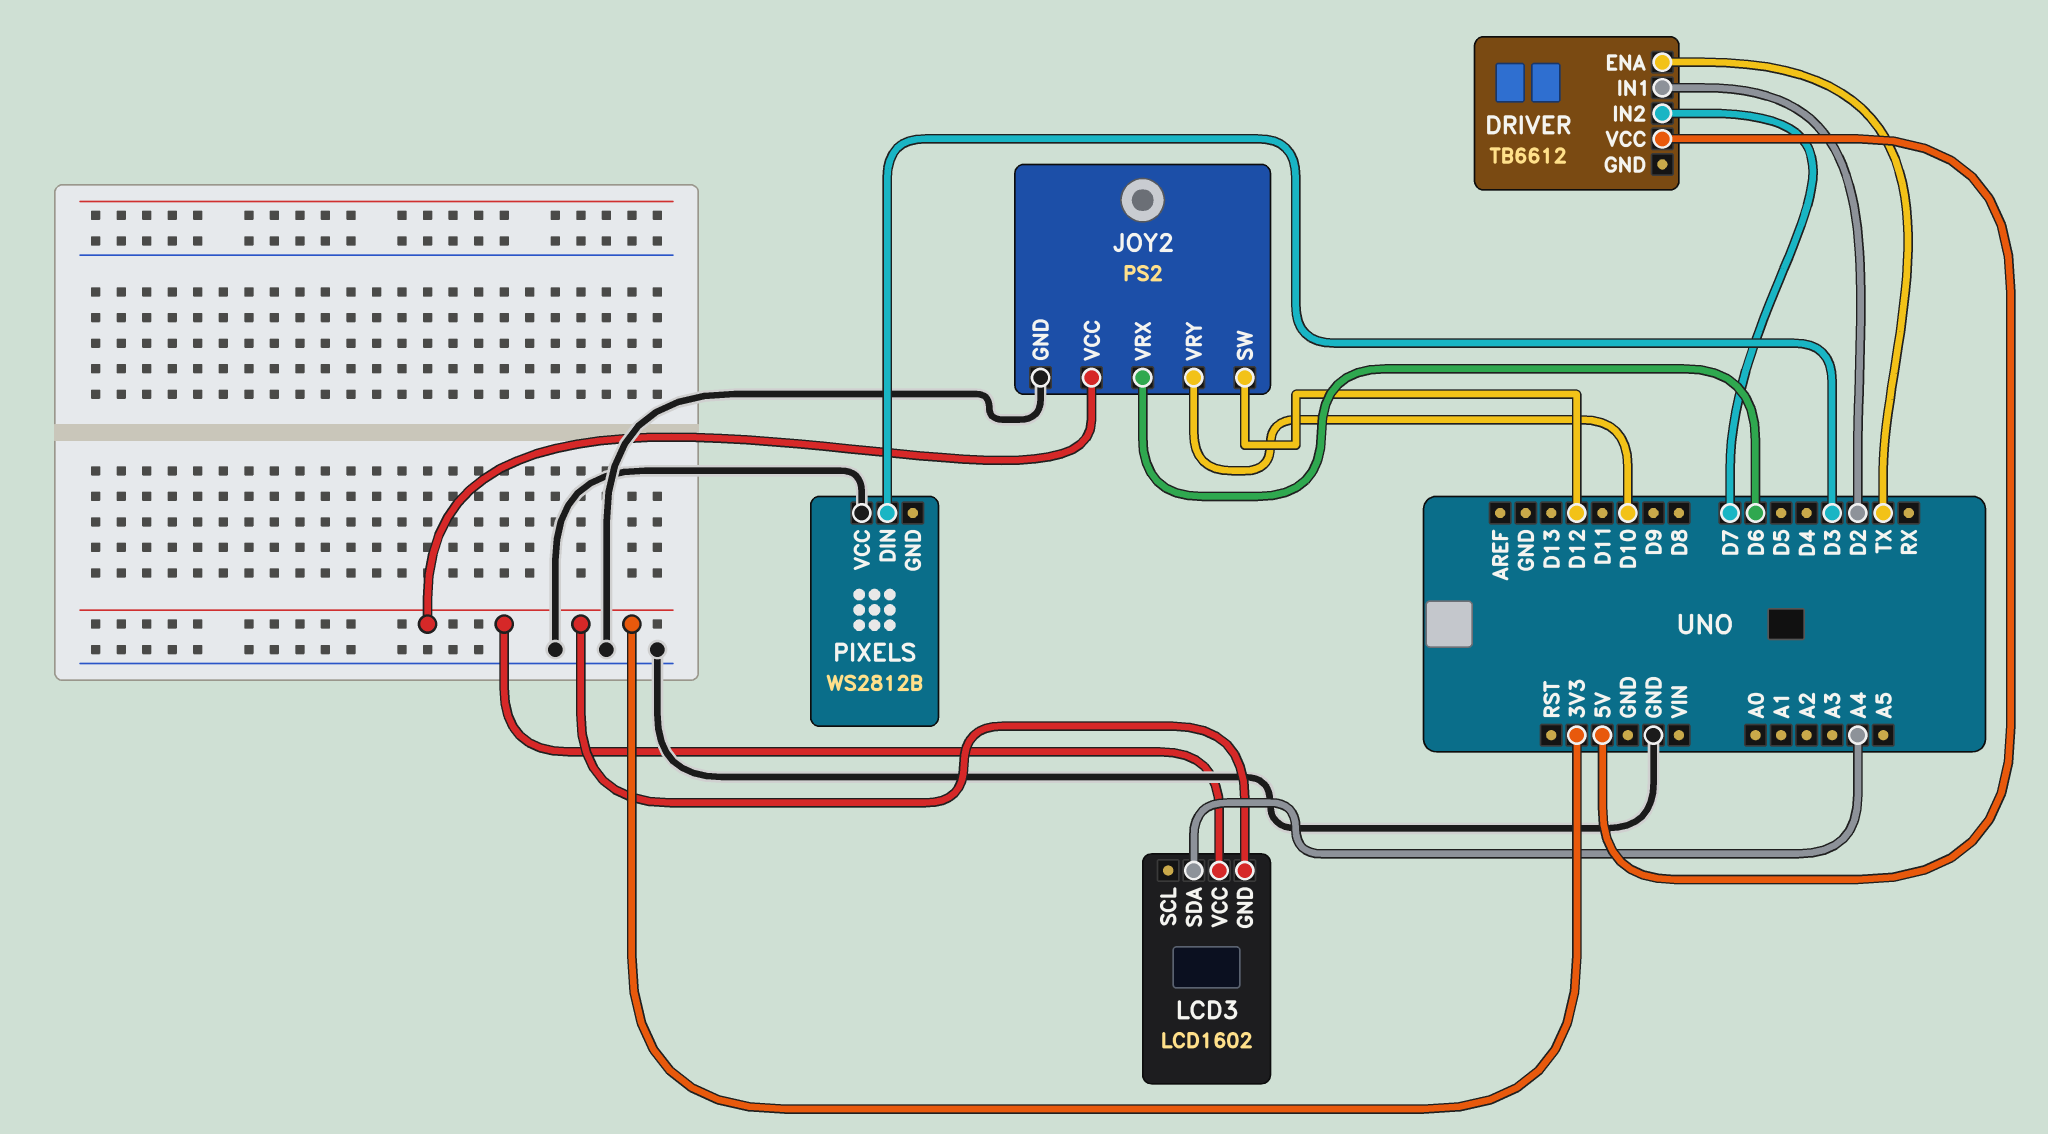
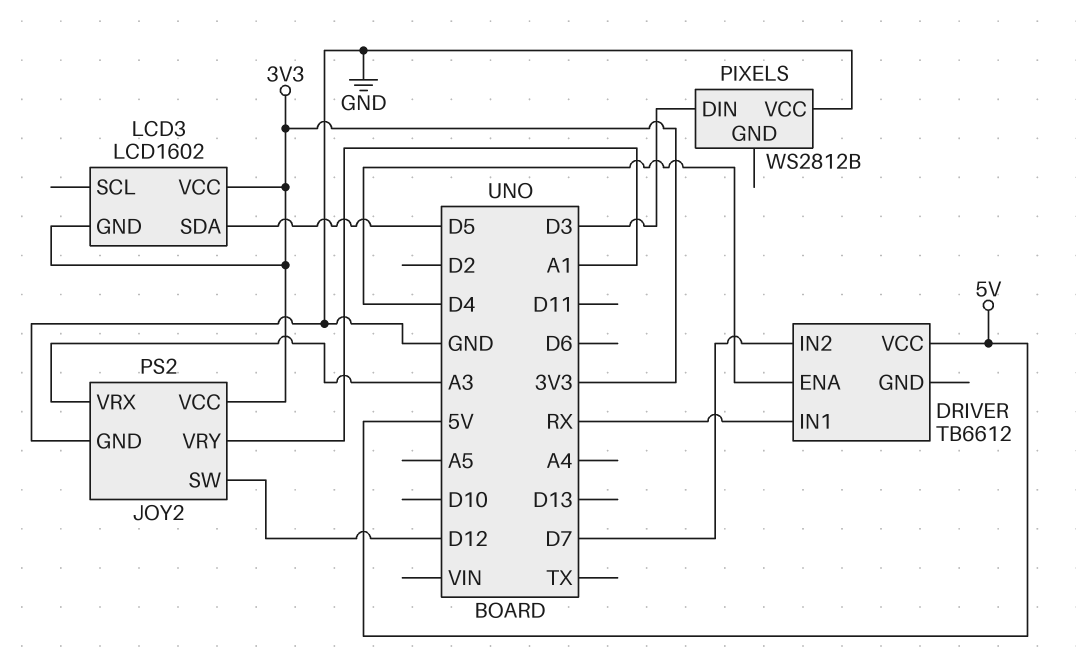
DRIVER pin ENA: TX -> D4
DRIVER pin IN1: D2 -> RX
JOY2 pin VRX: D6 -> A3
JOY2 pin VRY: D10 -> A1
LCD3 pin SDA: A4 -> D5

